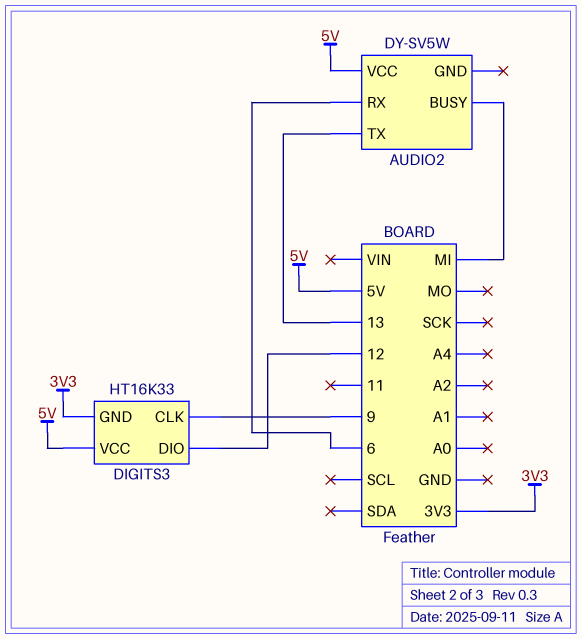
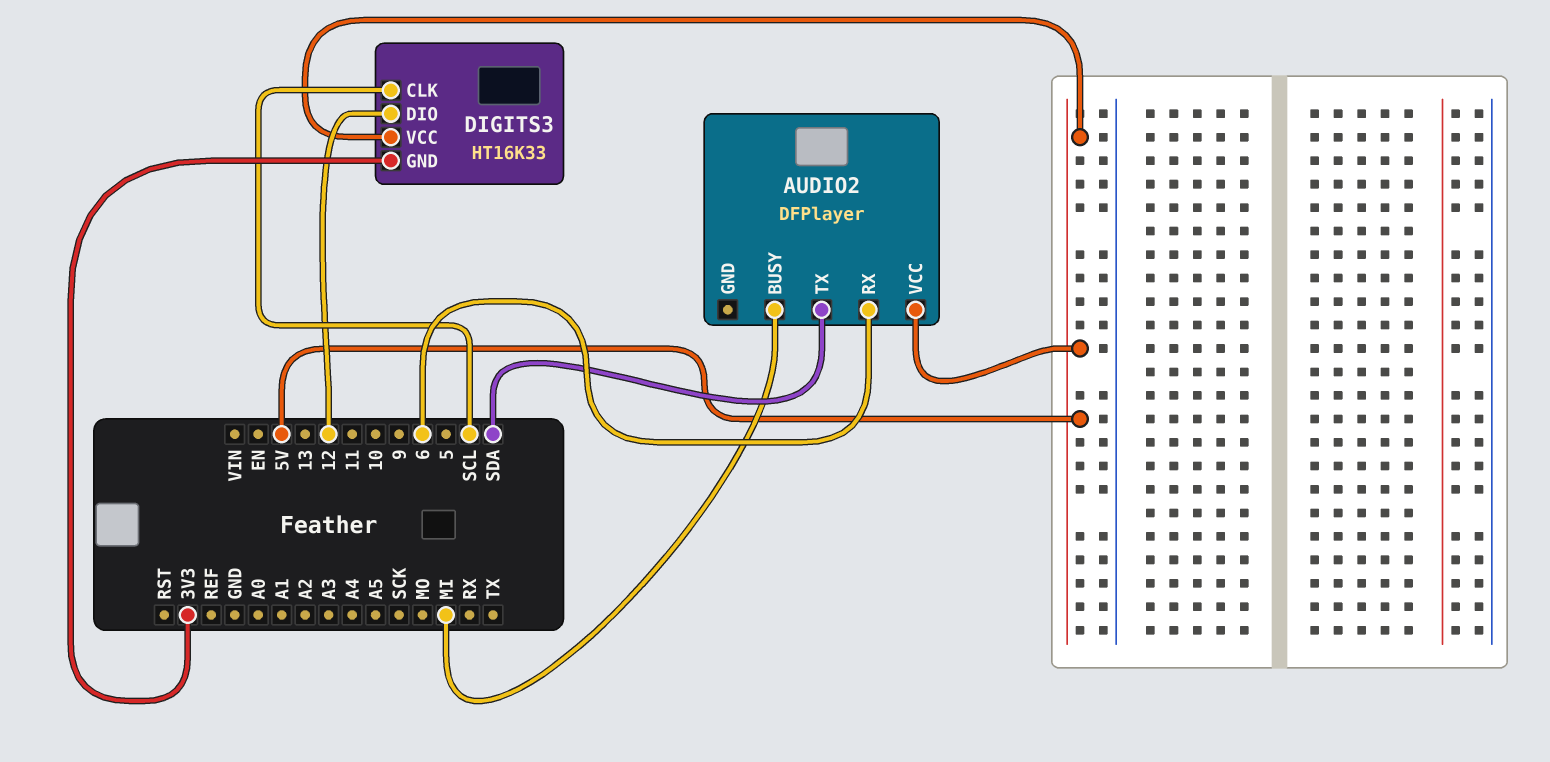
AUDIO2: DY-SV5W -> DFPlayer
AUDIO2 pin TX: 13 -> SDA
DIGITS3 pin CLK: 9 -> SCL

